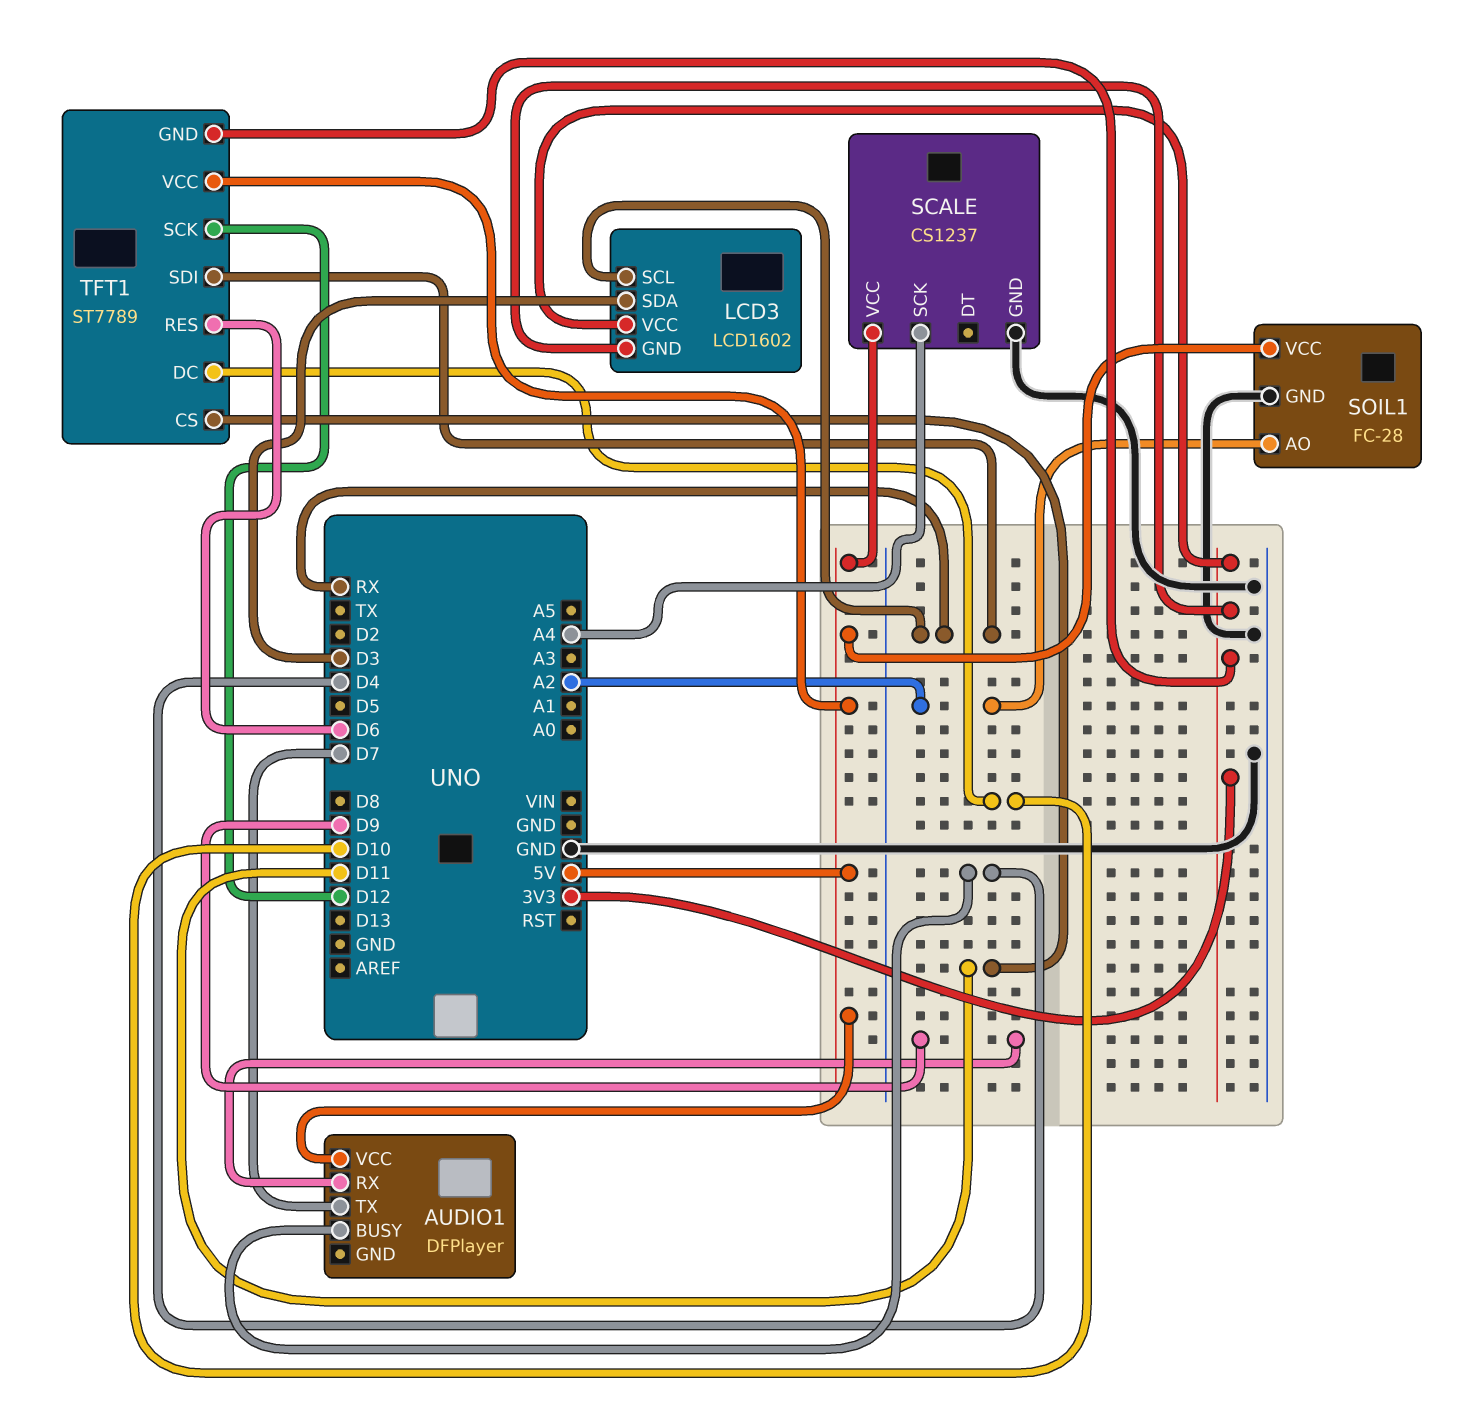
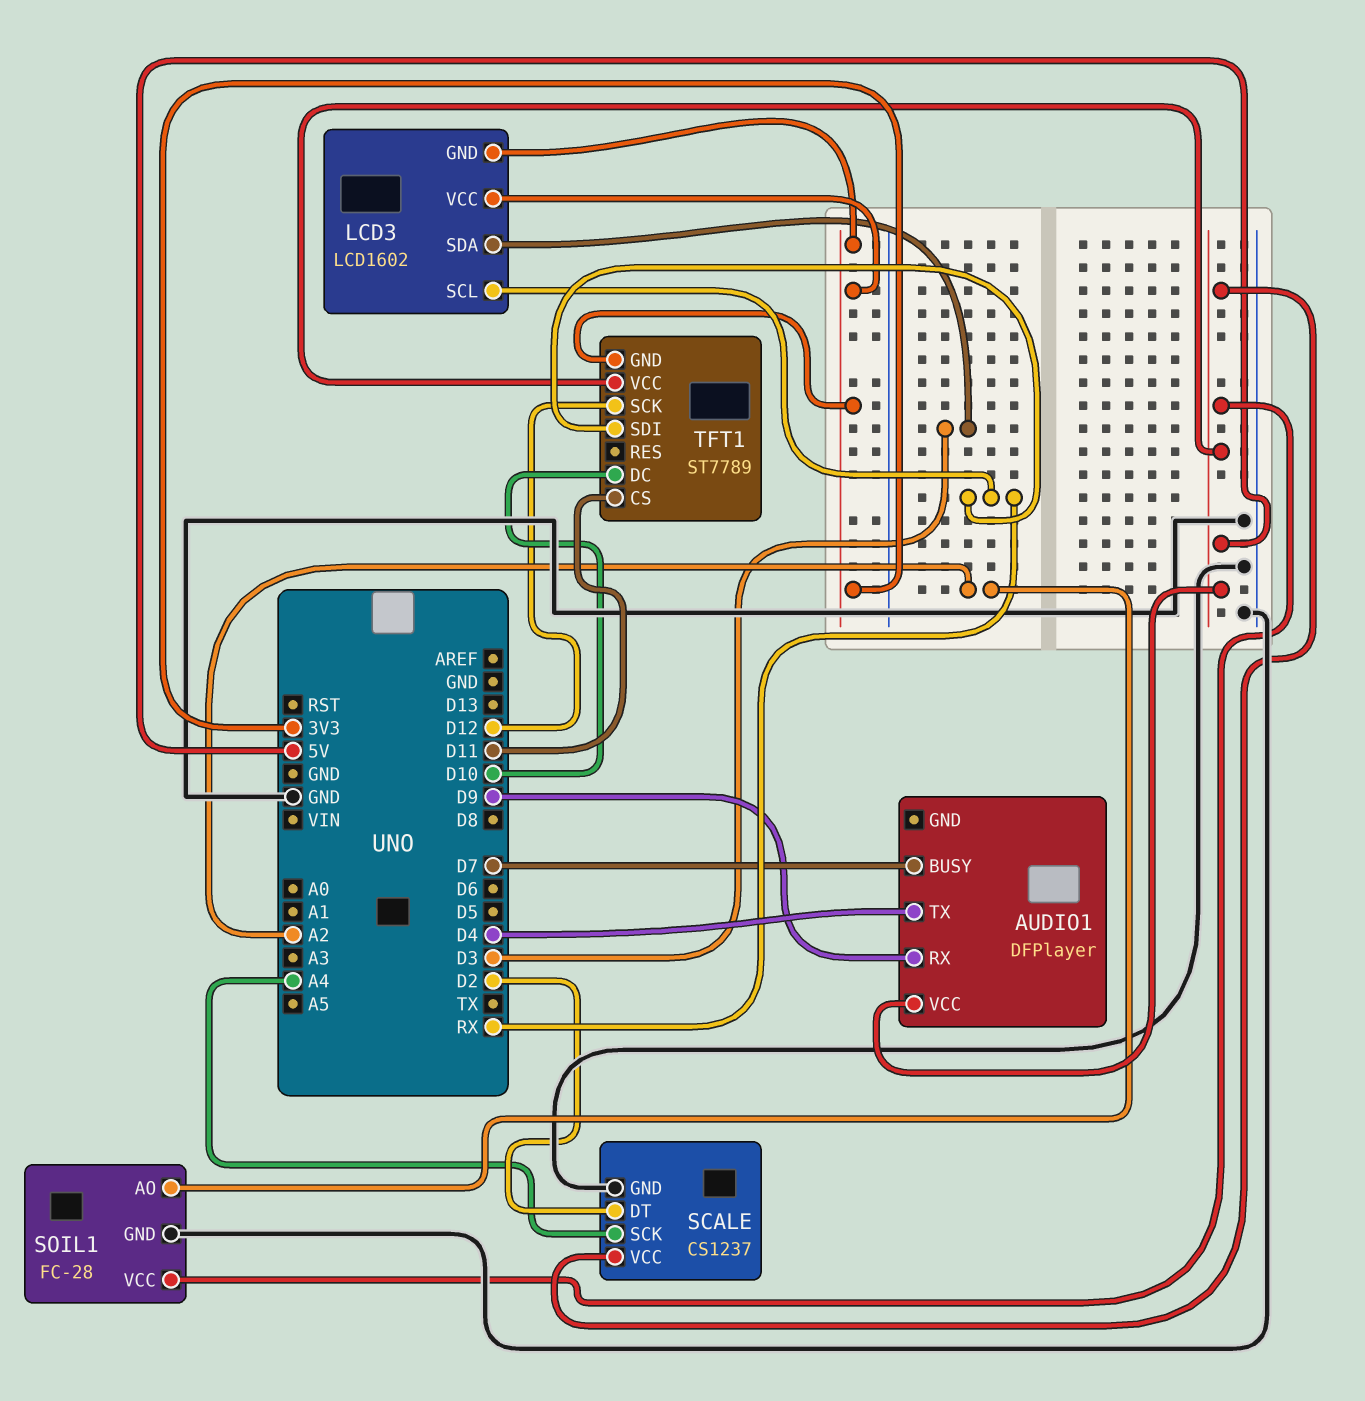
AUDIO1 pin BUSY: D4 -> D7
AUDIO1 pin TX: D7 -> D4
SCALE pin DT: none -> D2
TFT1 pin RES: D6 -> none

